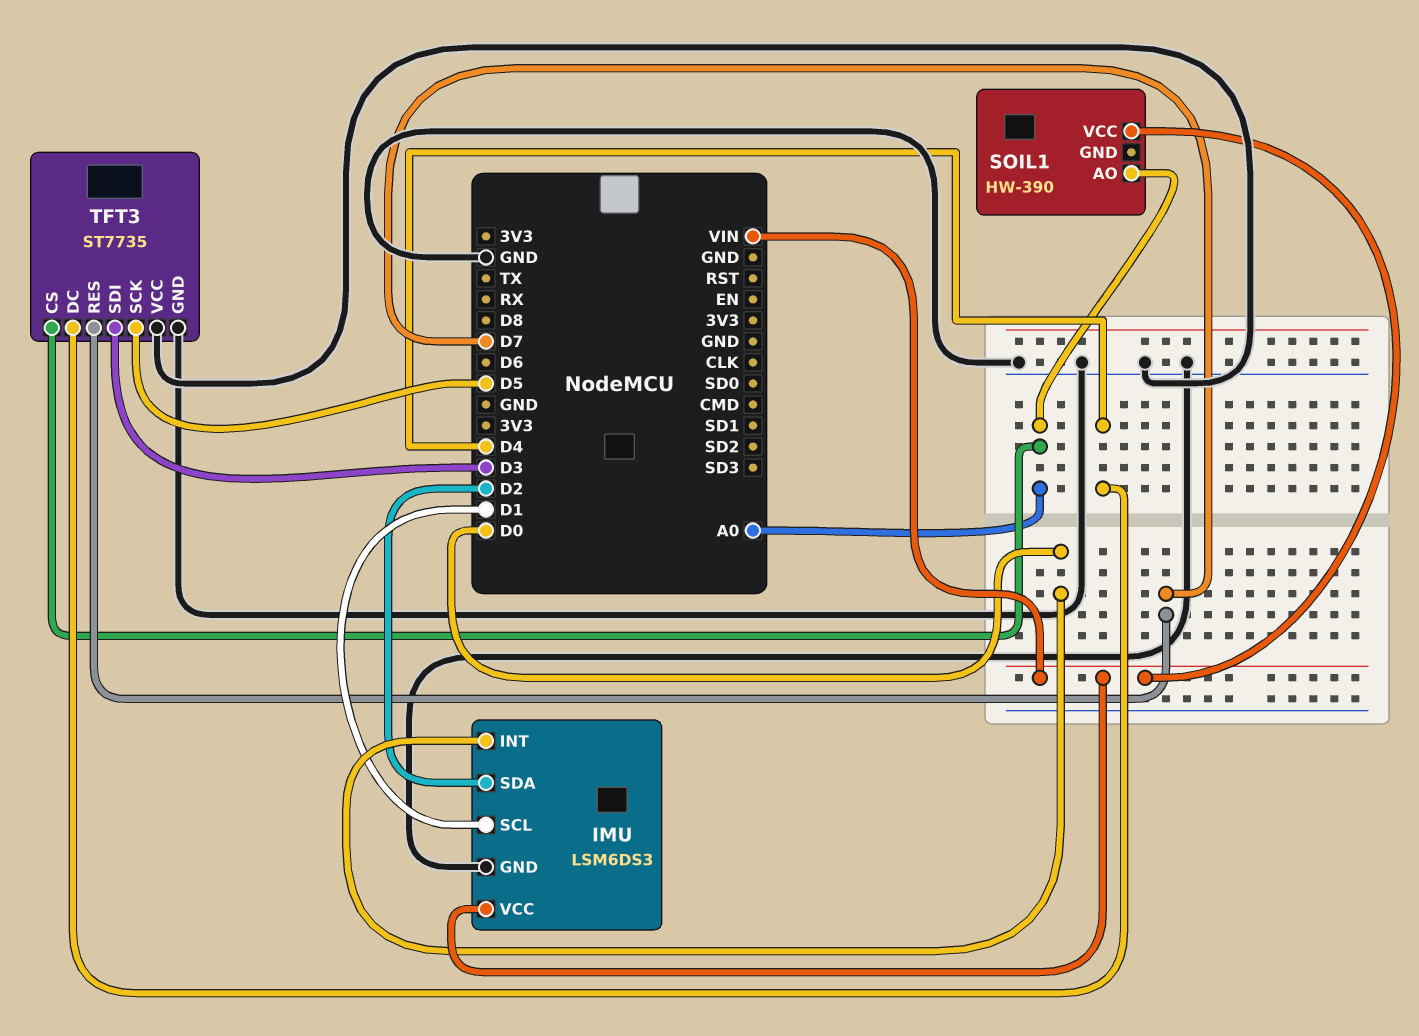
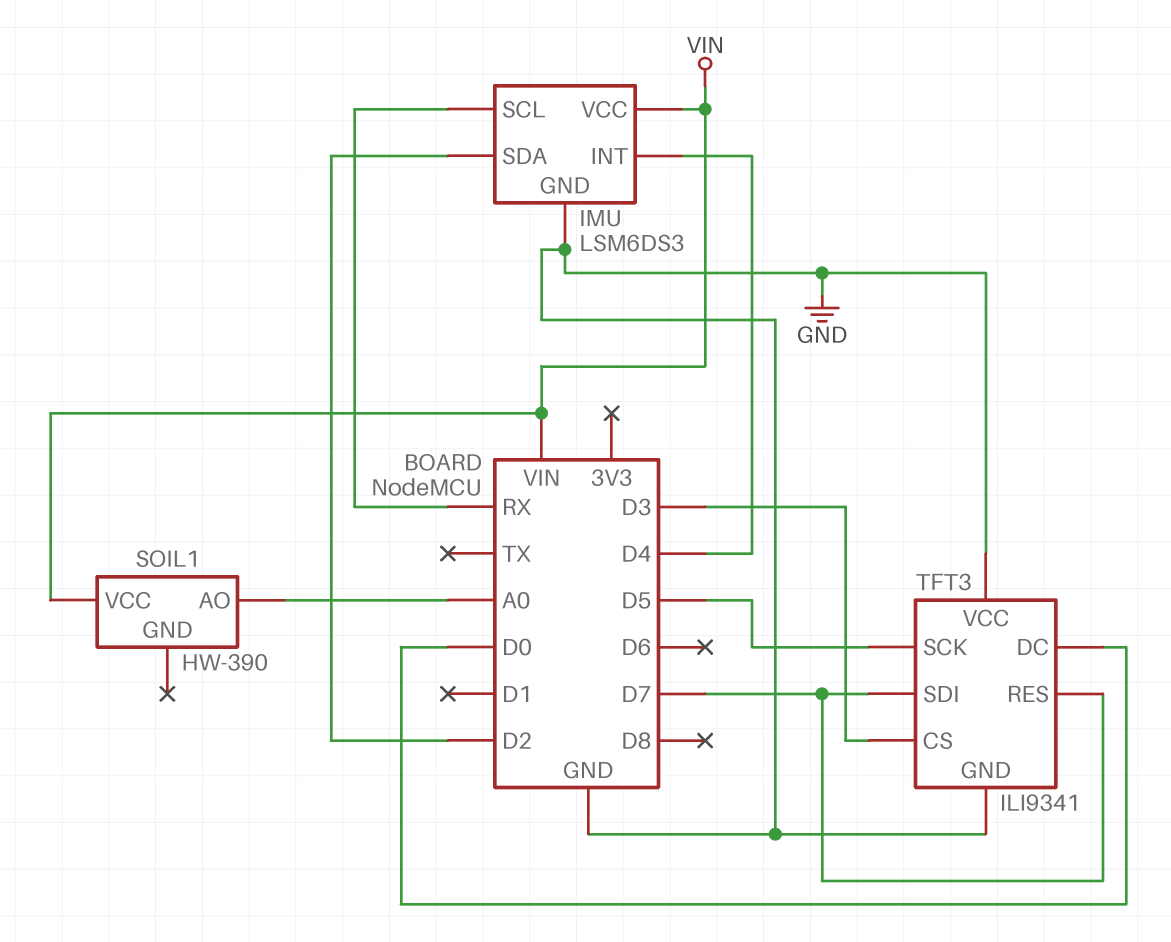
IMU pin INT: D0 -> D4
IMU pin SCL: D1 -> RX
TFT3: ST7735 -> ILI9341
TFT3 pin CS: A0 -> D3
TFT3 pin DC: D4 -> D0
TFT3 pin SDI: D3 -> D7

